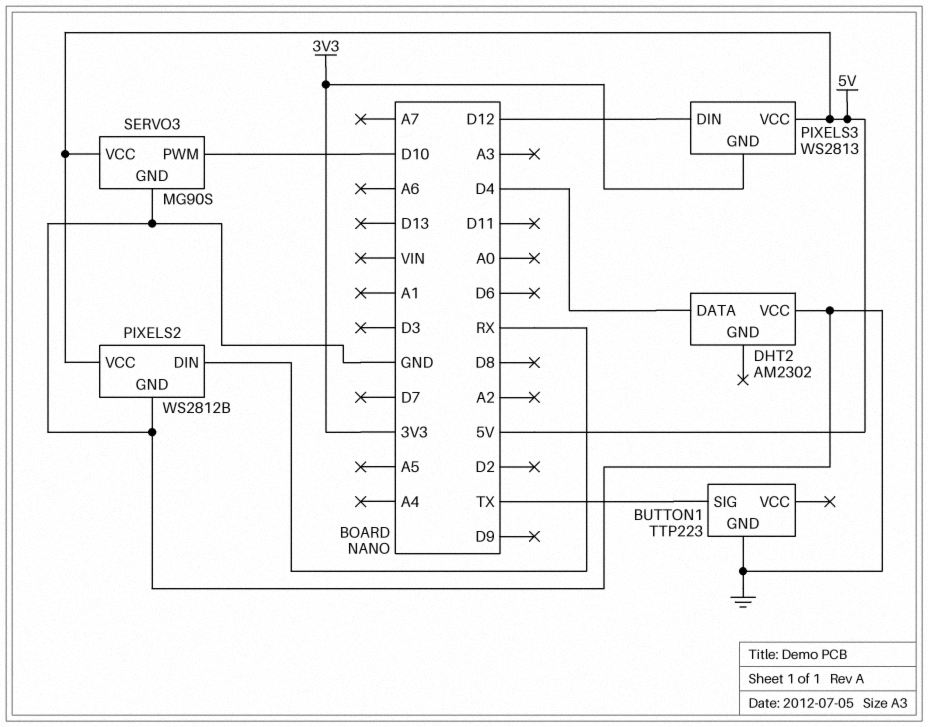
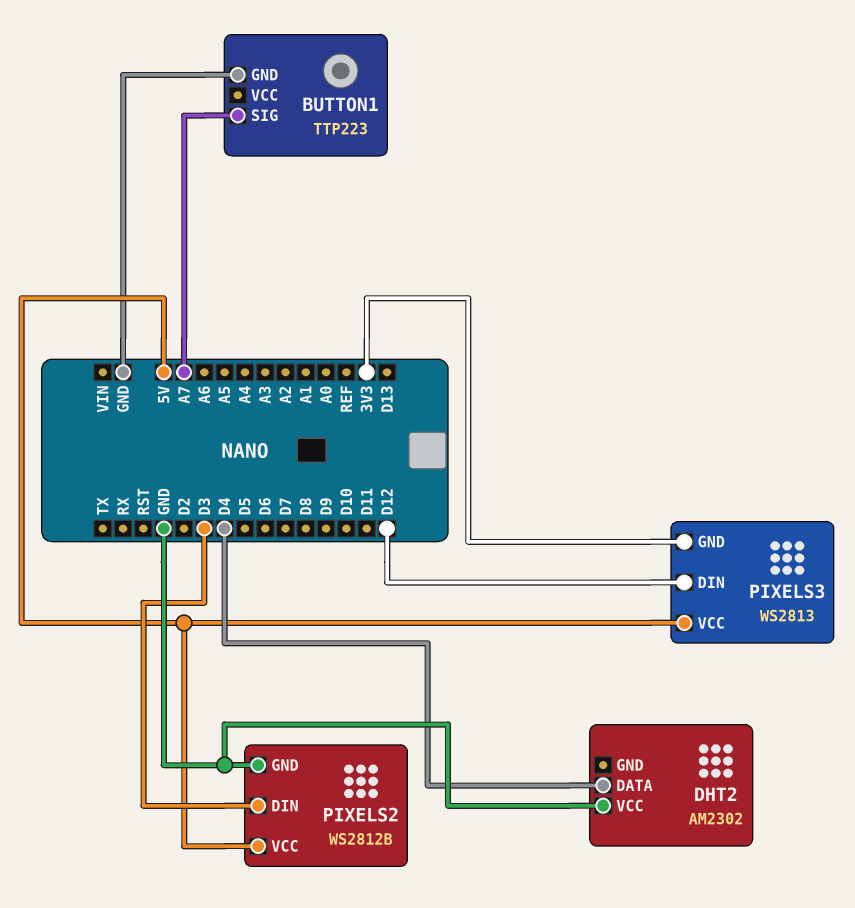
BUTTON1 pin SIG: TX -> A7
PIXELS2 pin DIN: RX -> D3
SERVO3: MG90S -> none
SERVO3 pin GND: GND -> none
SERVO3 pin PWM: D10 -> none
SERVO3 pin VCC: 5V -> none

